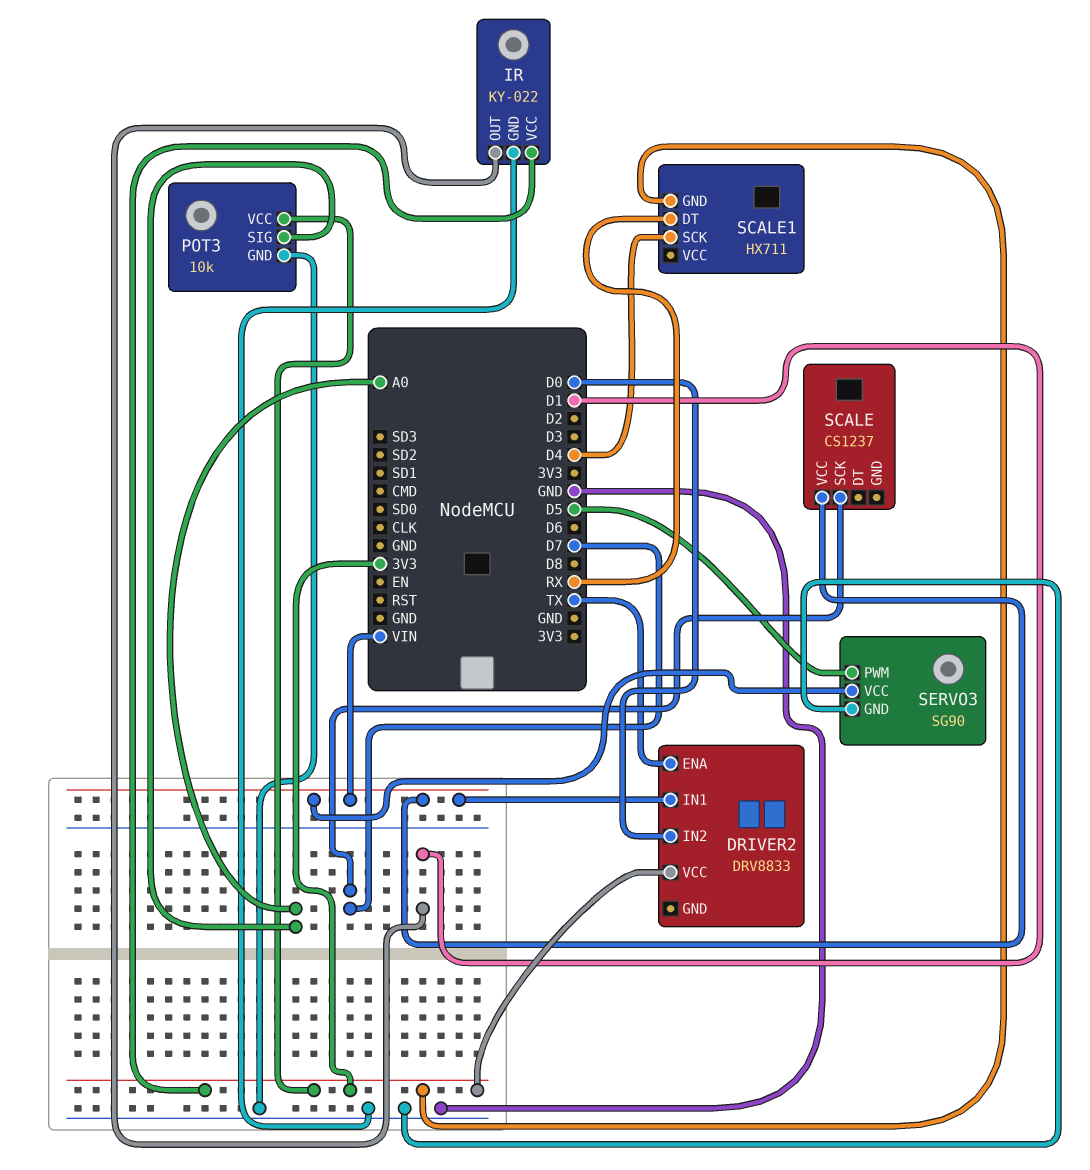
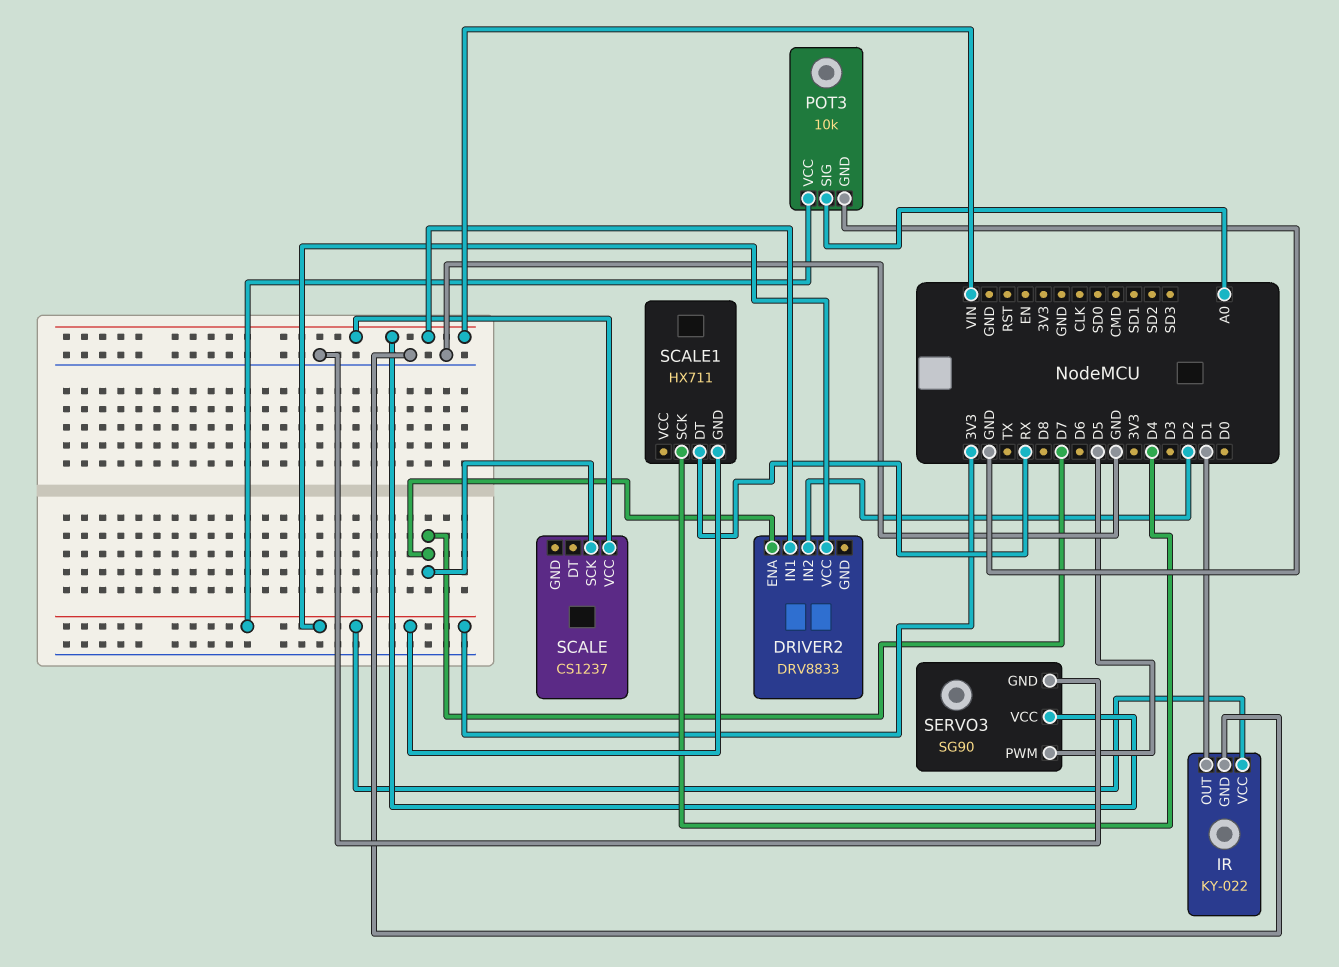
DRIVER2 pin ENA: TX -> D7
DRIVER2 pin IN2: D0 -> D2

